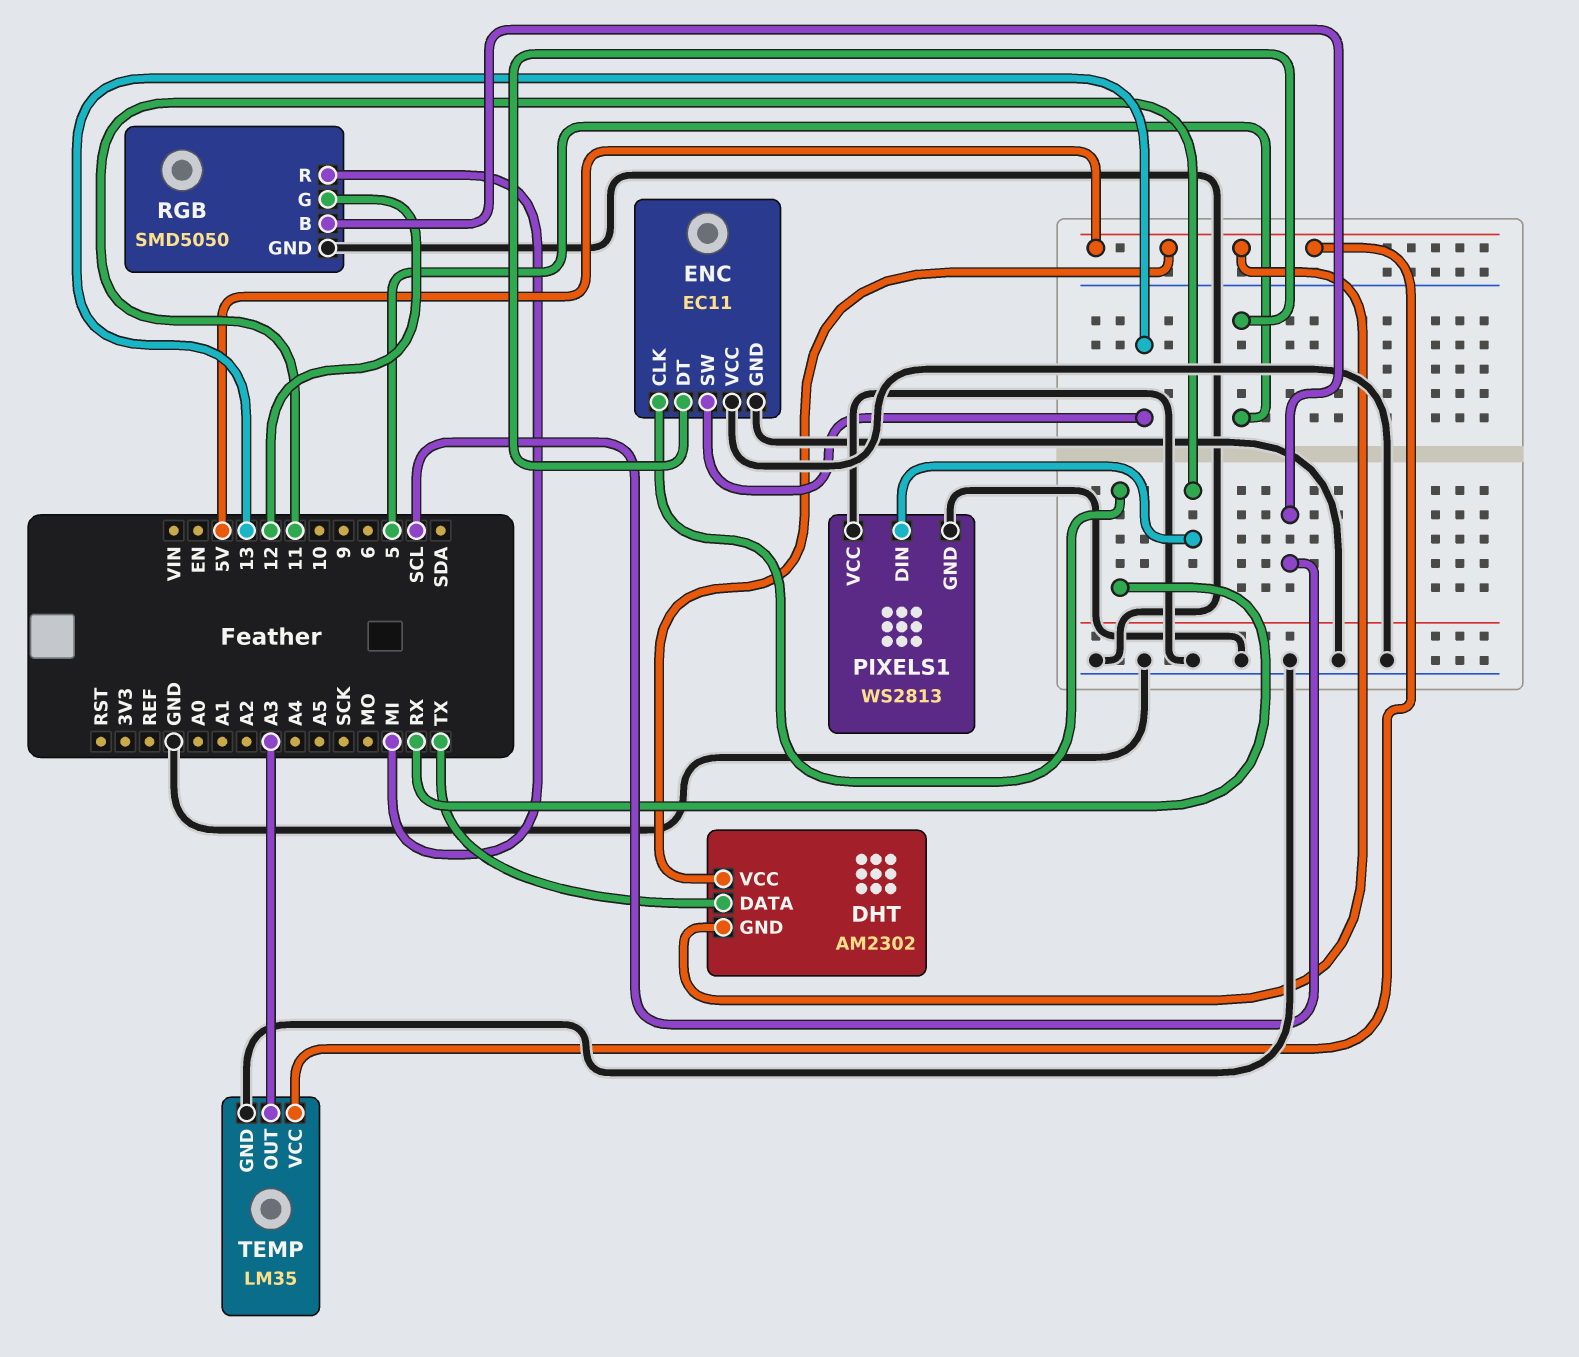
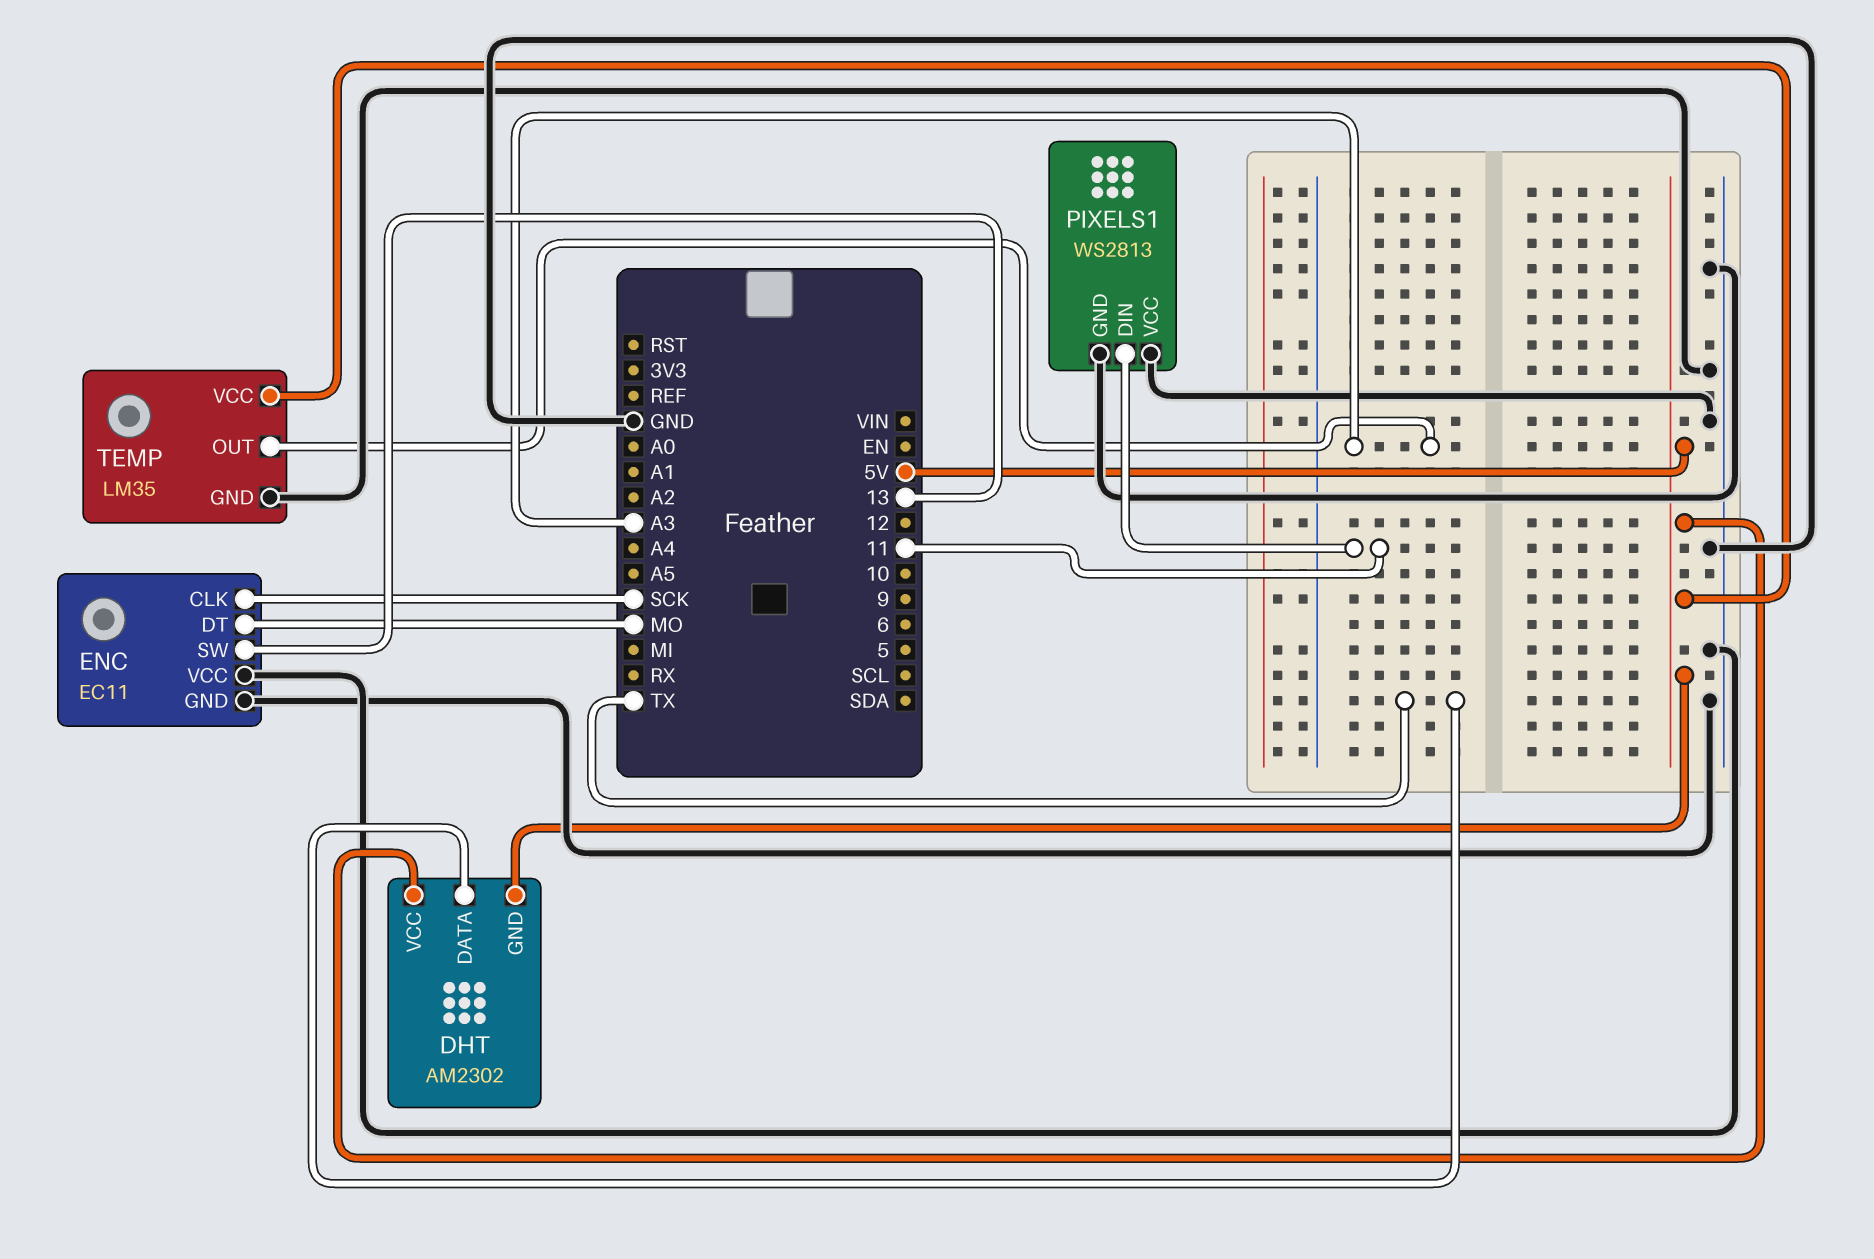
ENC pin CLK: RX -> SCK
ENC pin DT: 5 -> MO
RGB: SMD5050 -> none
RGB pin B: SCL -> none
RGB pin G: 12 -> none
RGB pin GND: GND -> none
RGB pin R: MI -> none

